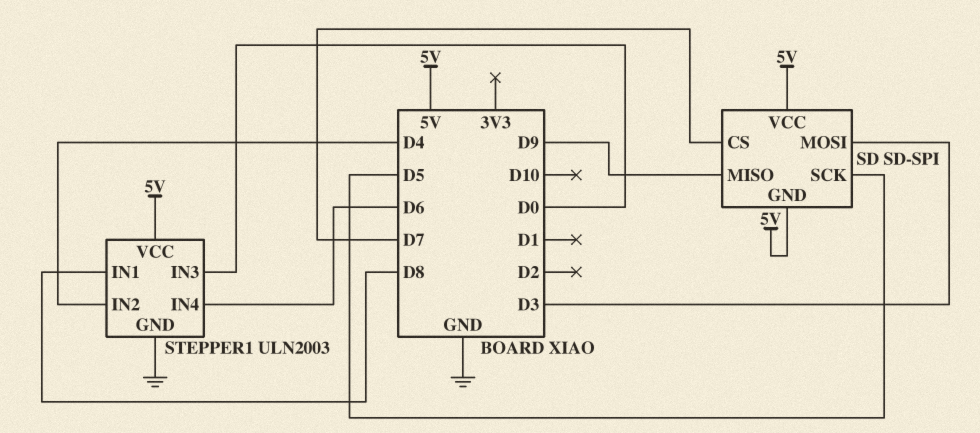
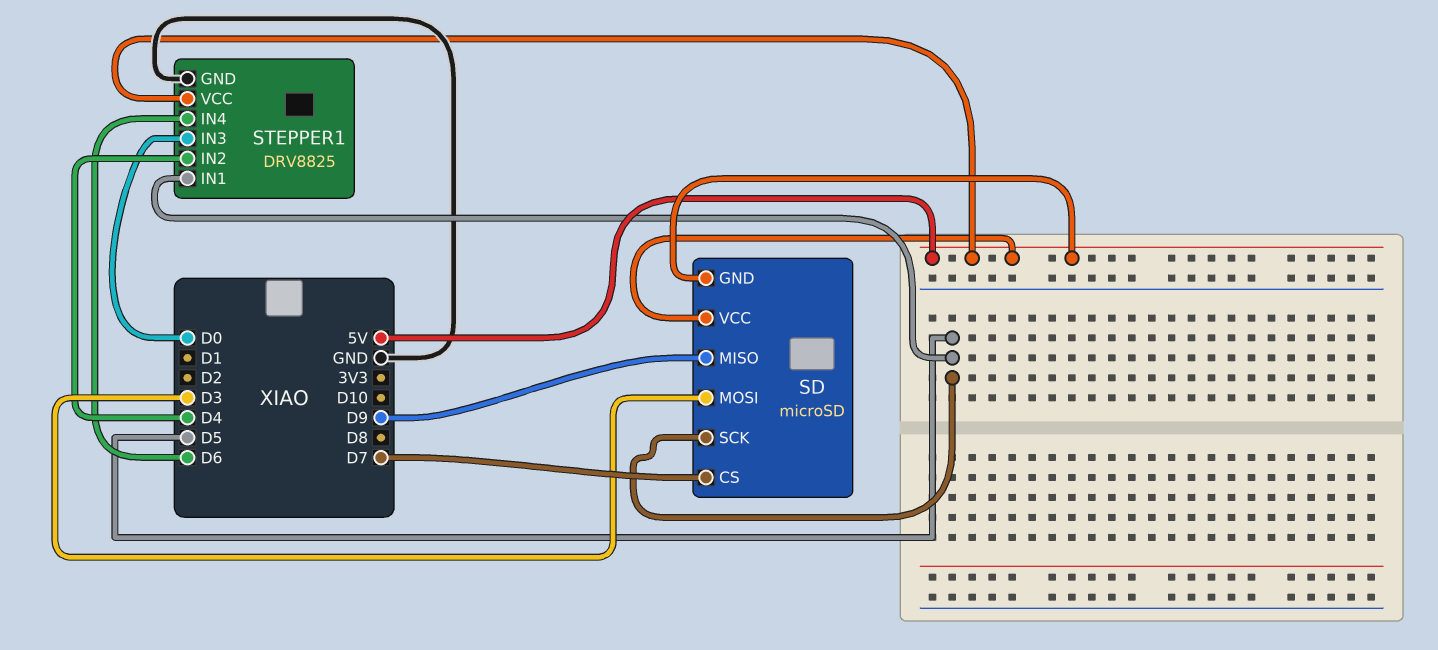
SD: SD-SPI -> microSD
STEPPER1: ULN2003 -> DRV8825
STEPPER1 pin IN1: D8 -> D5

